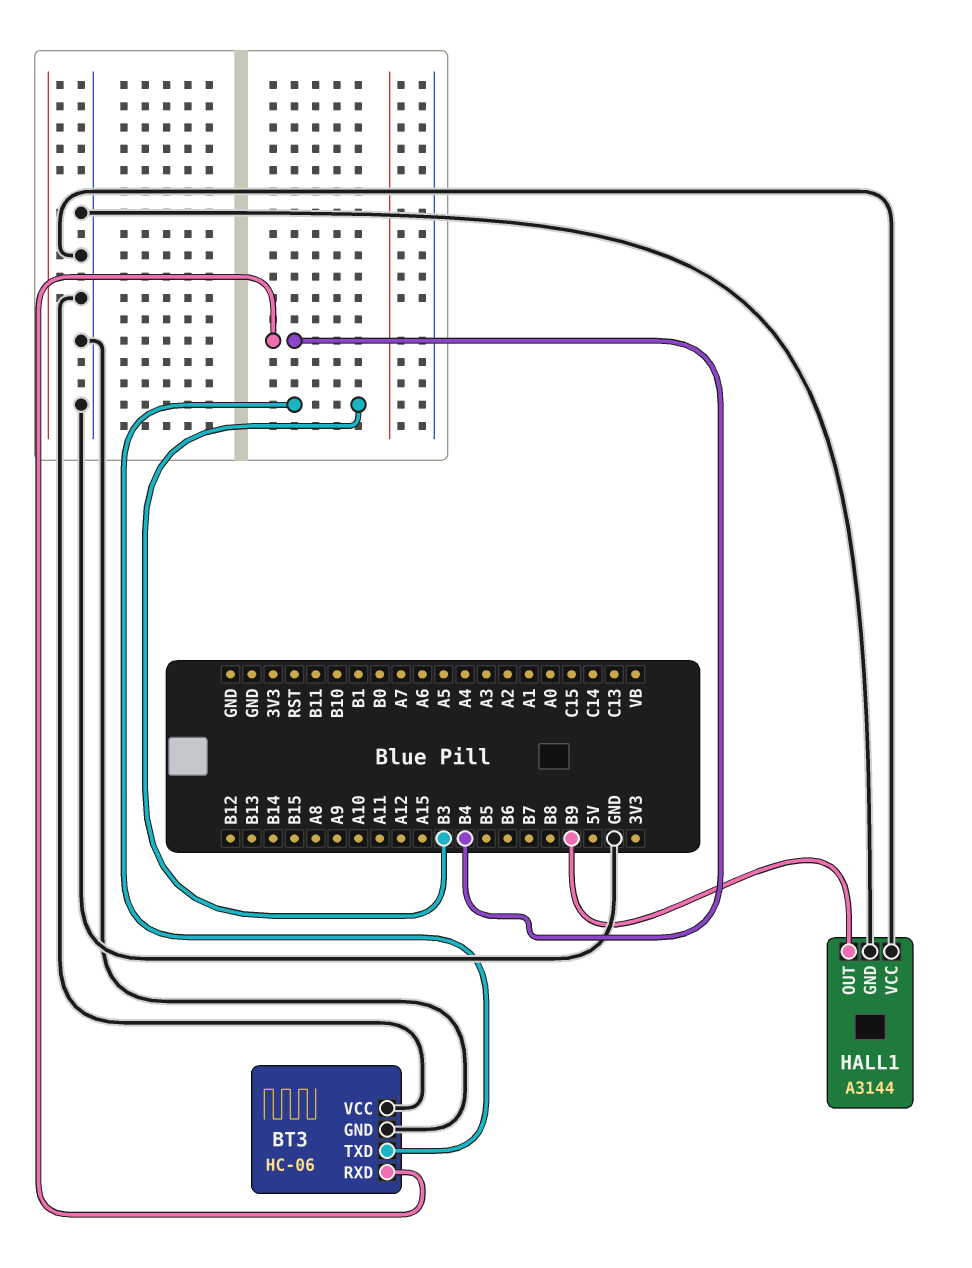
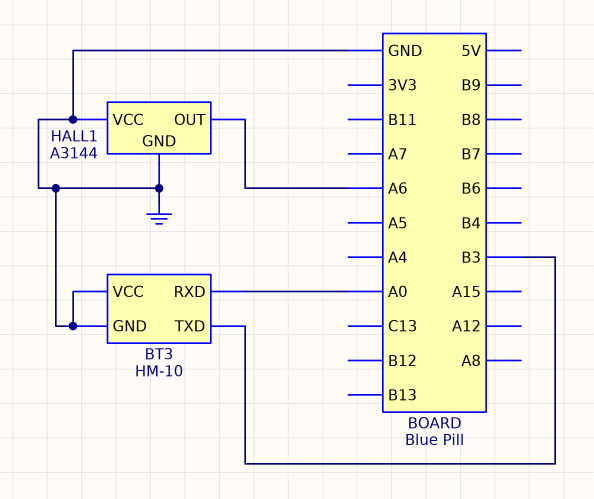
BT3: HC-06 -> HM-10
BT3 pin RXD: B4 -> A0
HALL1 pin OUT: B9 -> A6

